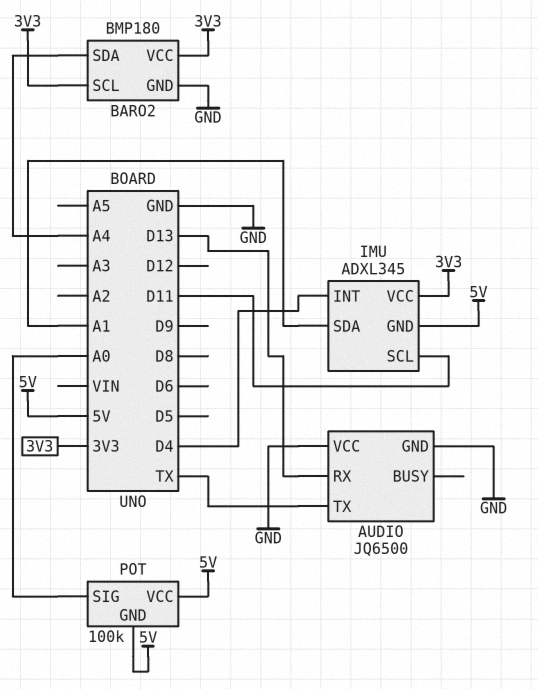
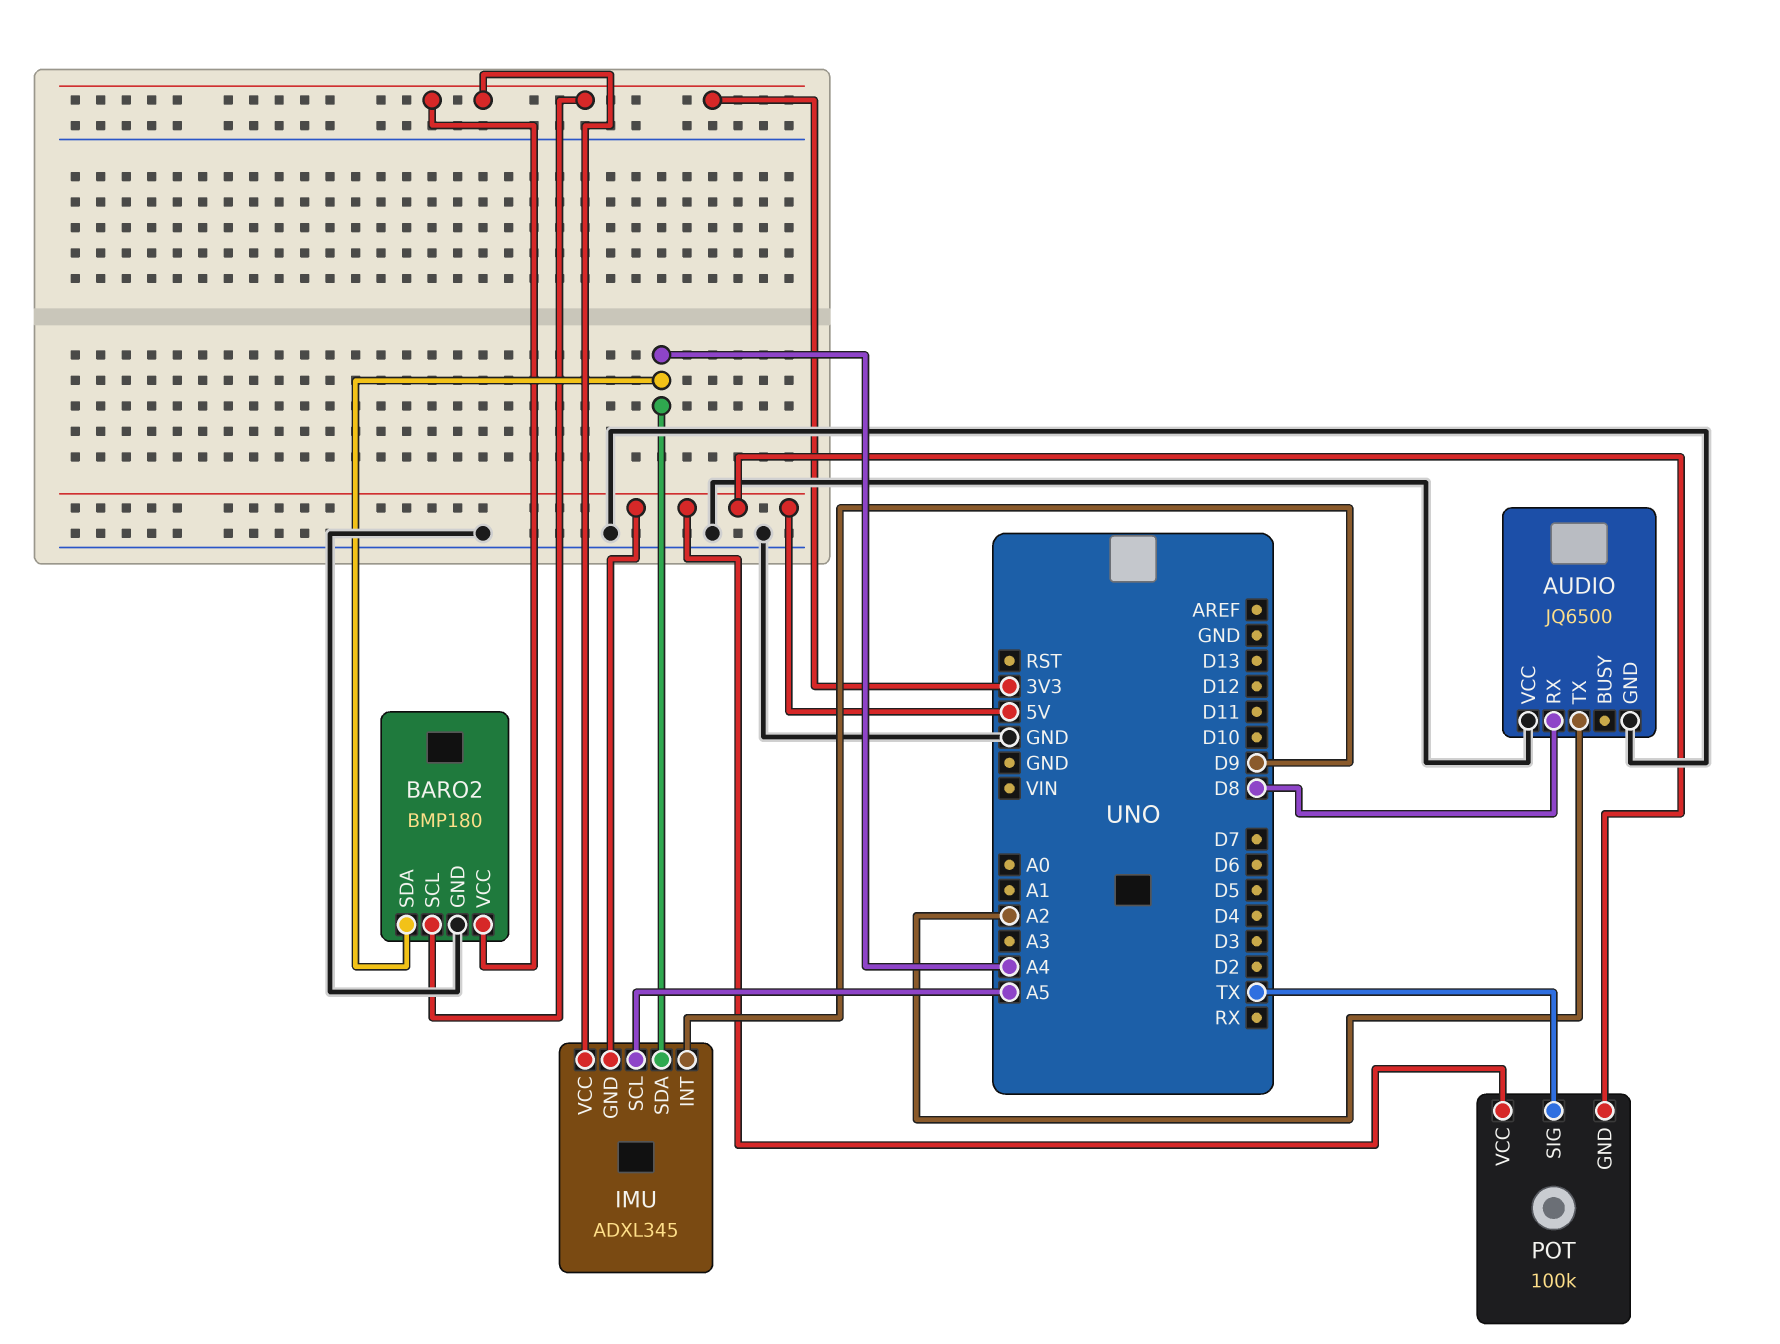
AUDIO pin RX: D13 -> D8
AUDIO pin TX: TX -> A2
IMU pin INT: D4 -> D9
IMU pin SCL: D11 -> A5
IMU pin SDA: A1 -> A4
POT pin SIG: A0 -> TX

